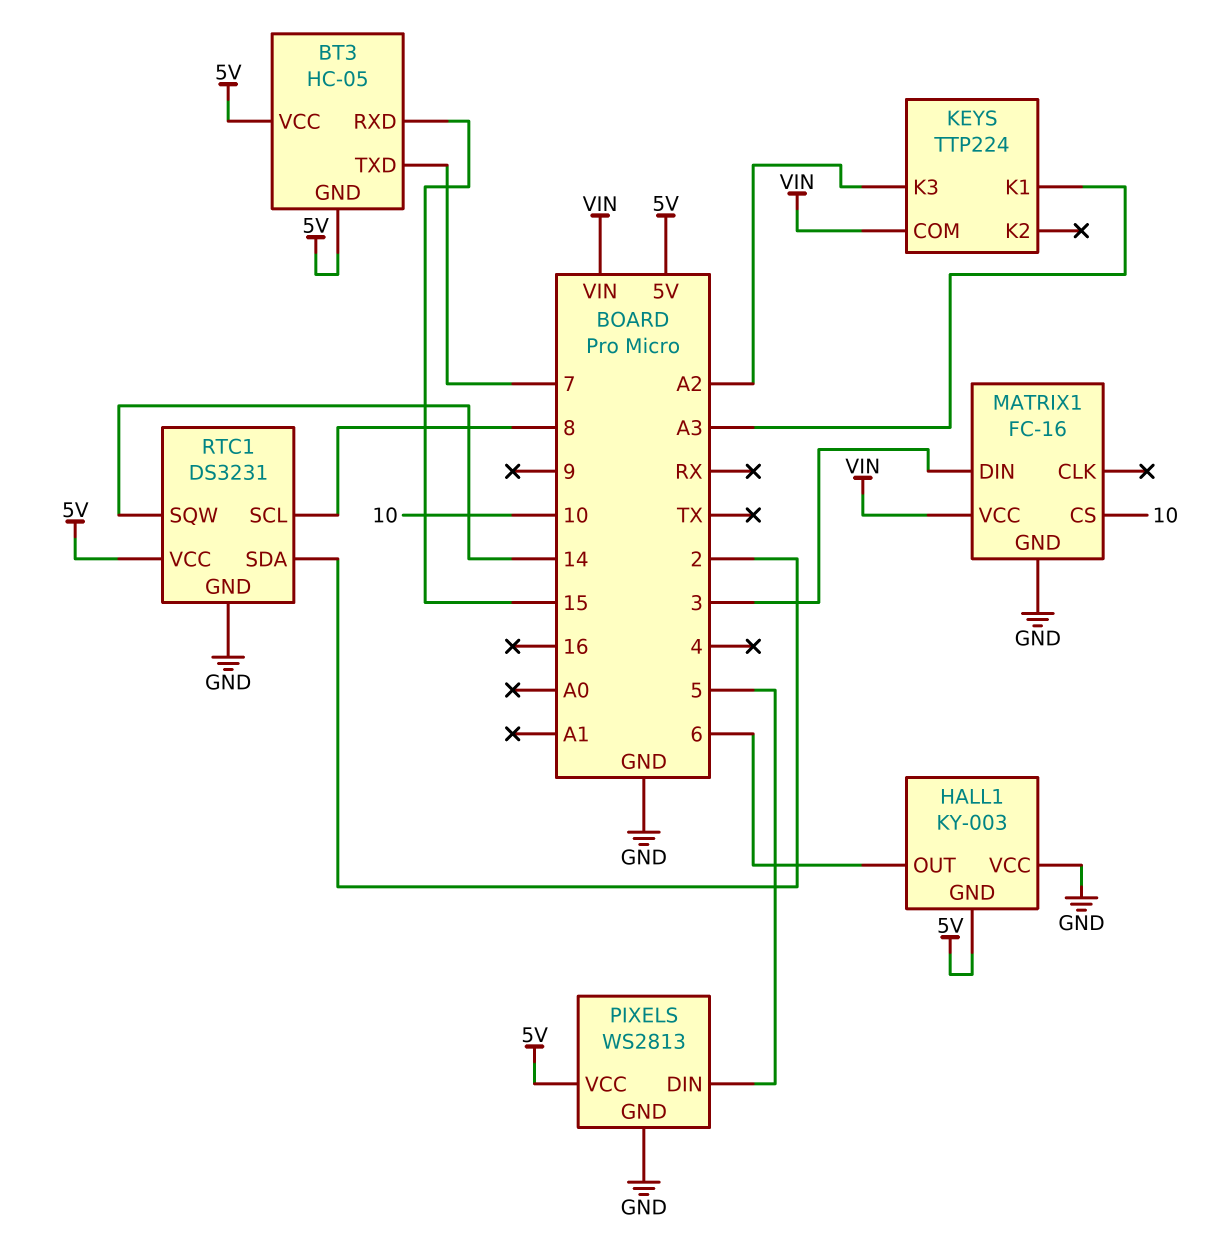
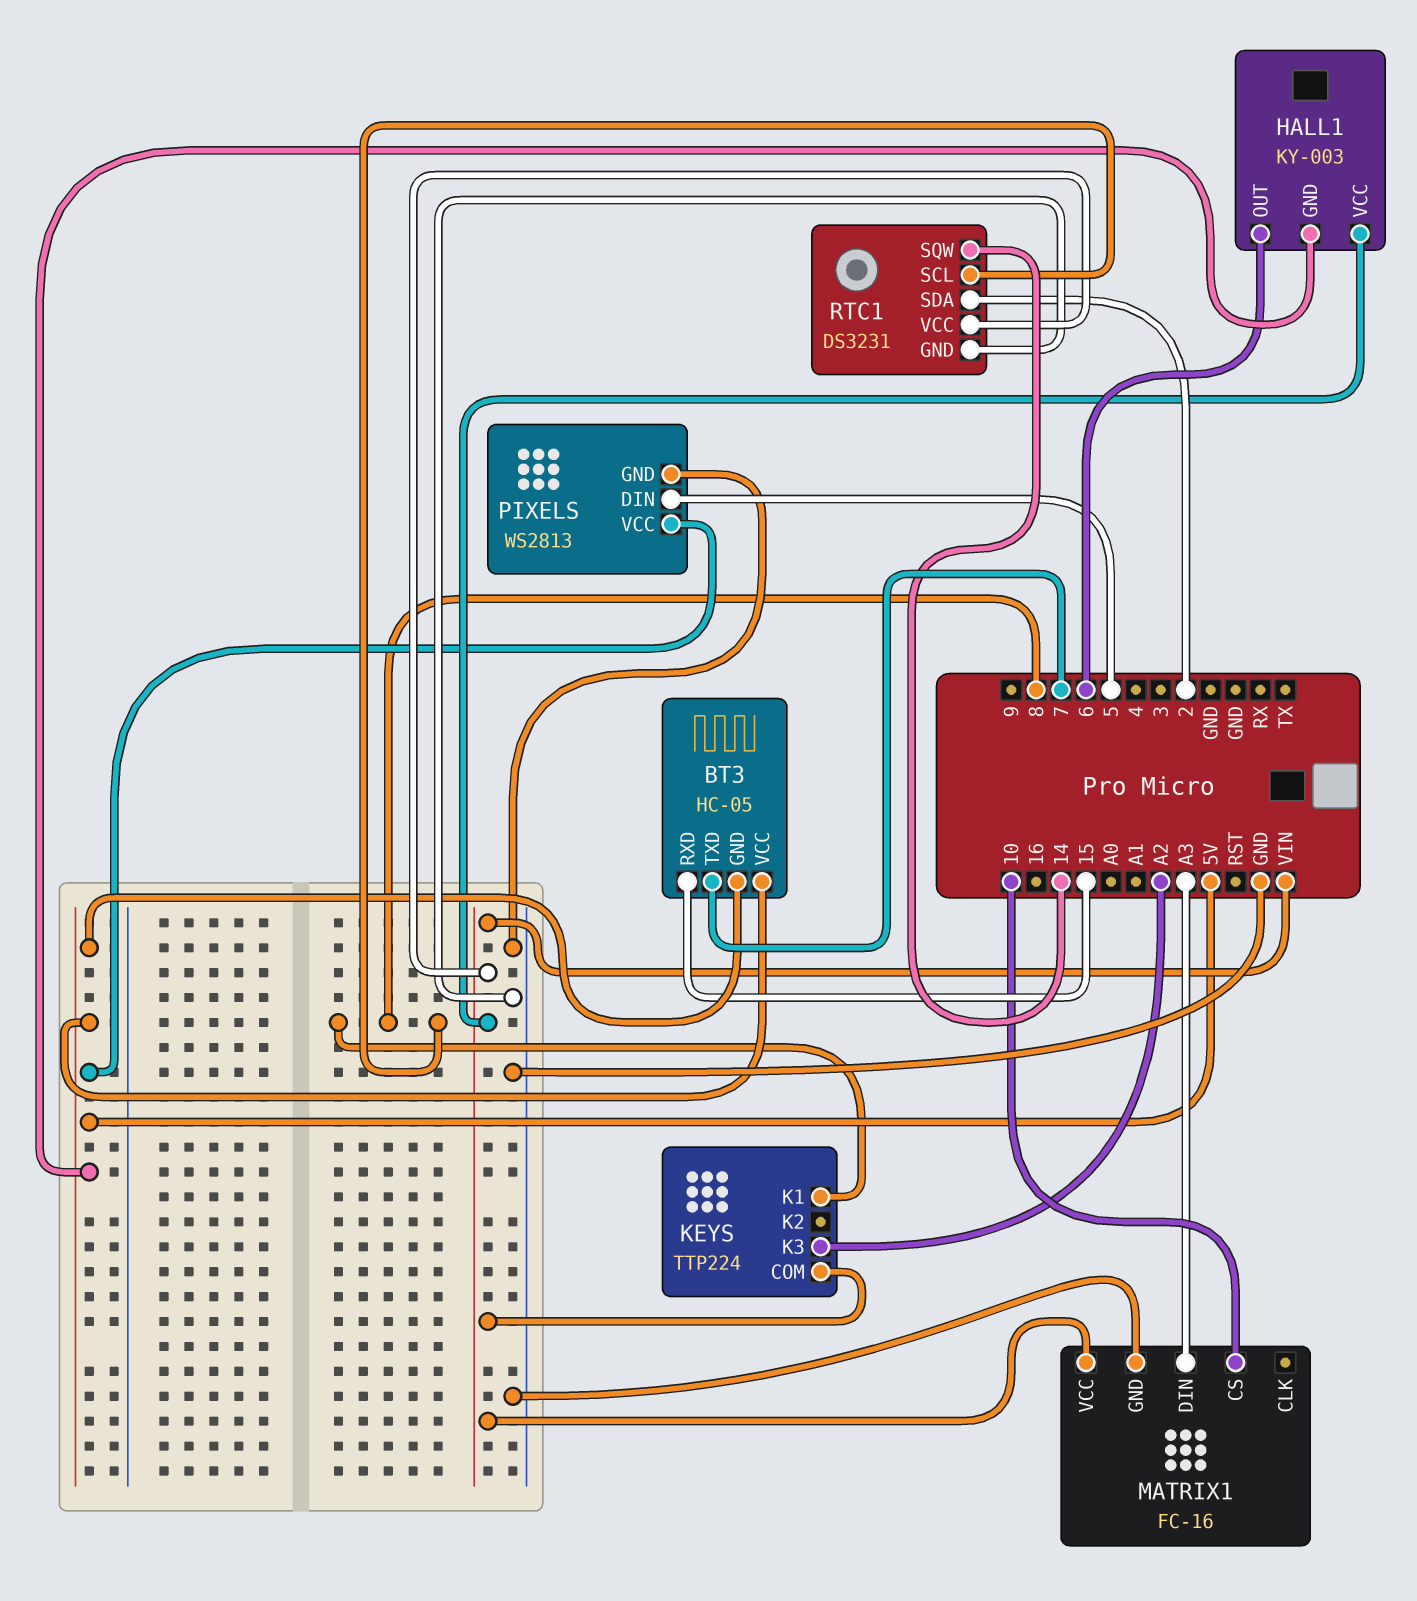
HALL1 pin VCC: GND -> VIN
KEYS pin K1: A3 -> 8
MATRIX1 pin DIN: 3 -> A3
RTC1 pin VCC: 5V -> VIN

